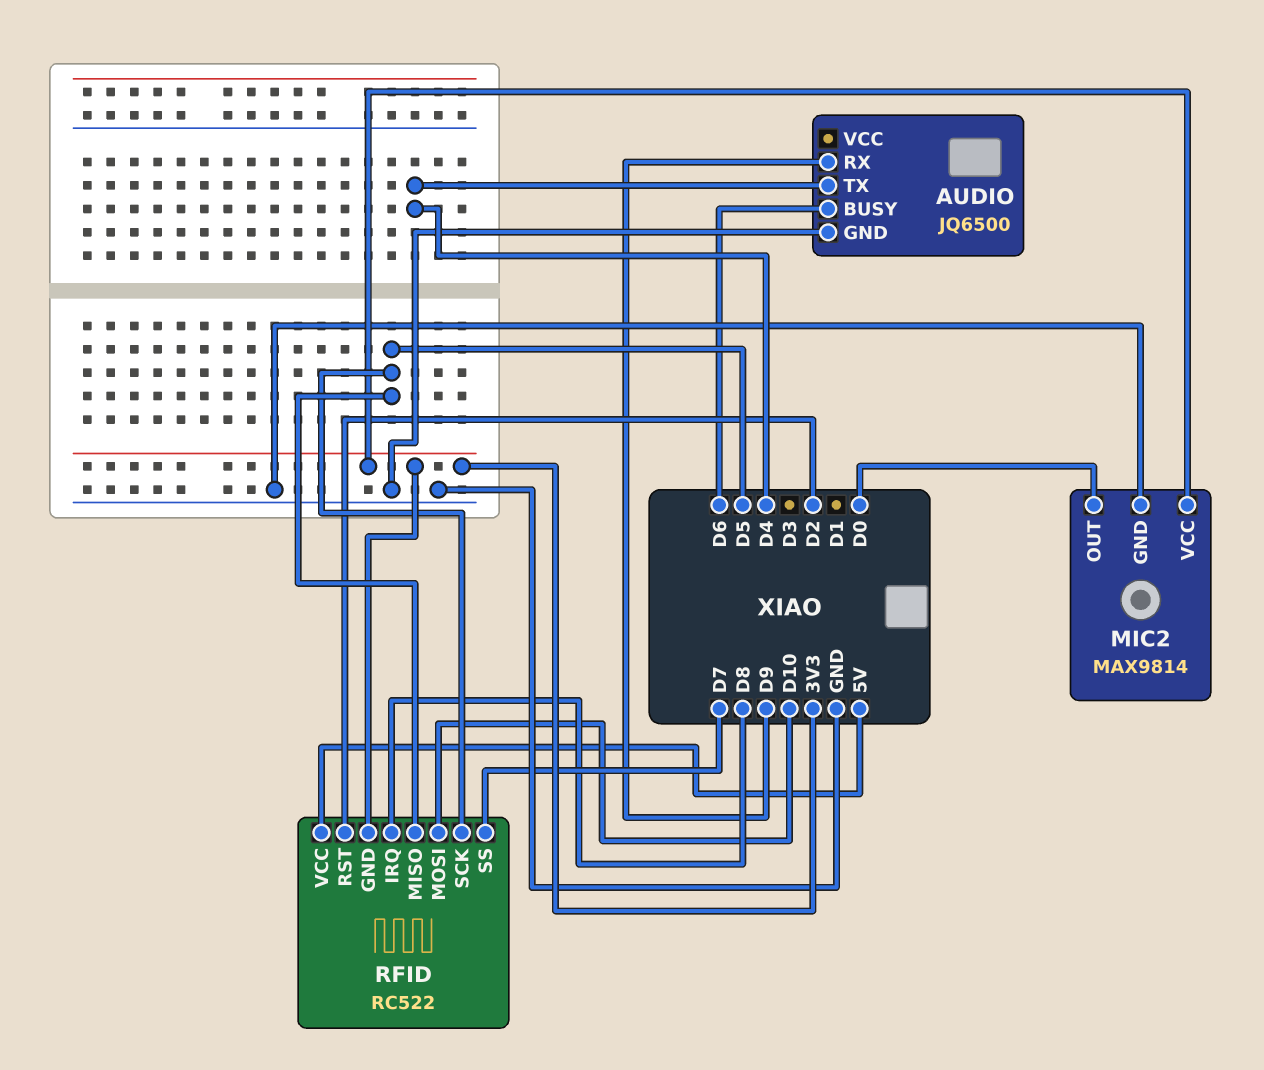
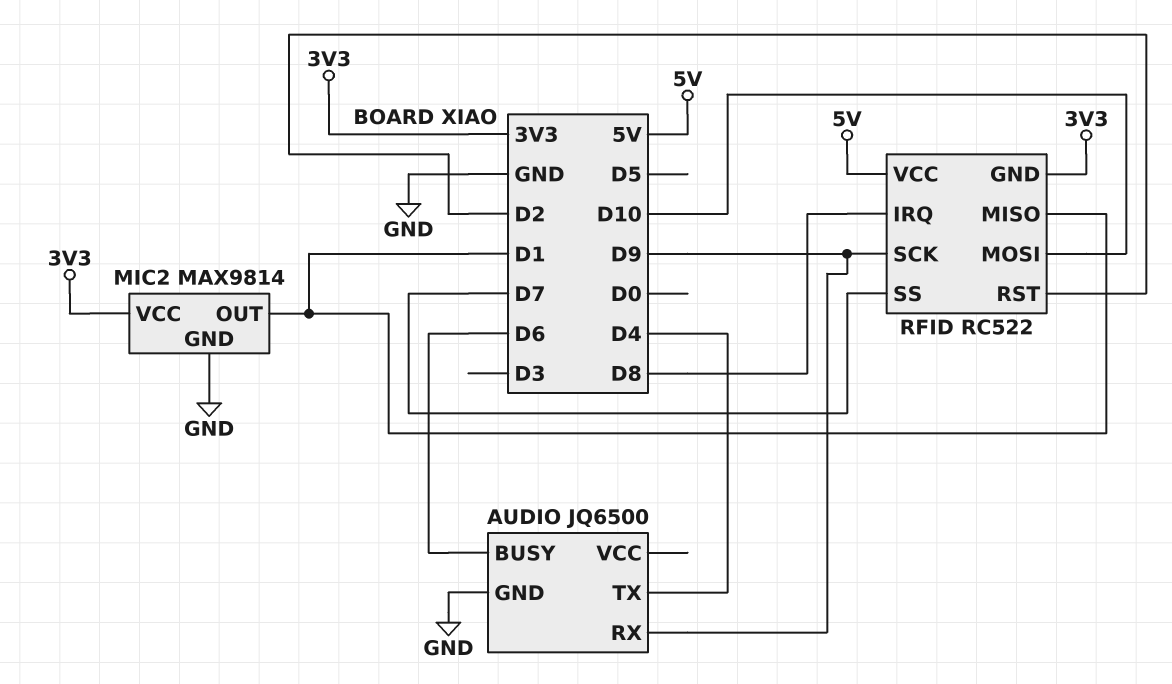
MIC2 pin OUT: D0 -> D1
RFID pin MISO: D5 -> D1
RFID pin SCK: D5 -> D9

